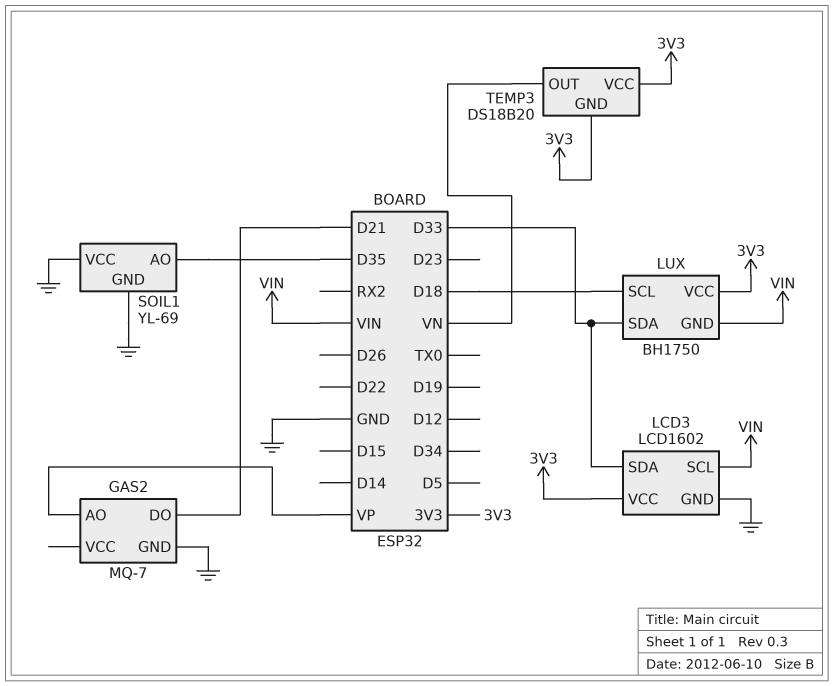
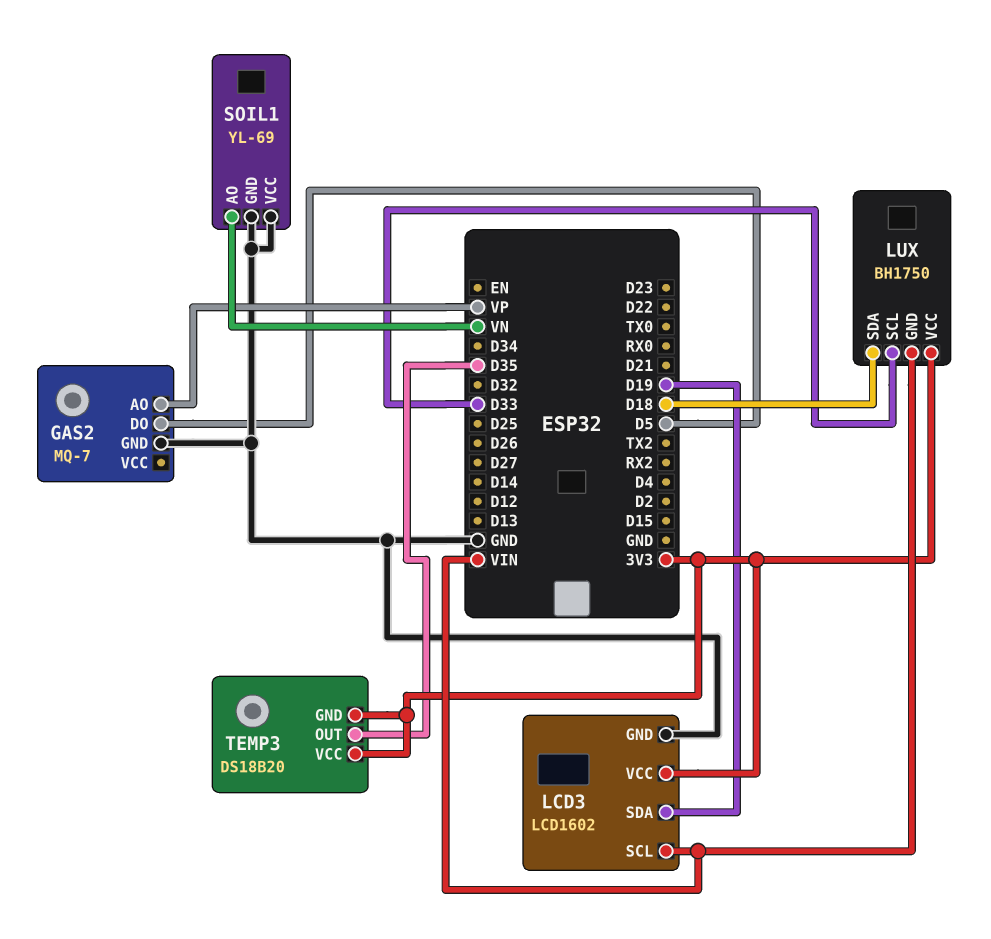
GAS2 pin DO: D21 -> D5
LCD3 pin SDA: D33 -> D19
LUX pin SCL: D18 -> D33
LUX pin SDA: D33 -> D18
SOIL1 pin AO: D35 -> VN
TEMP3 pin OUT: VN -> D35

